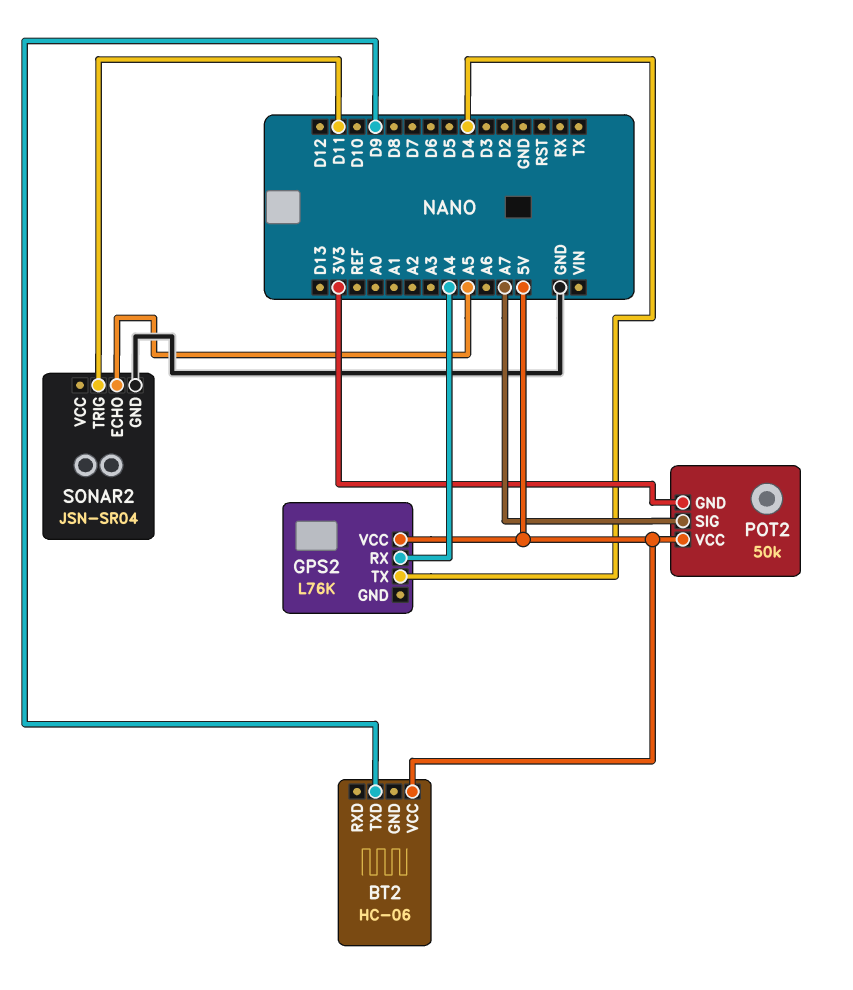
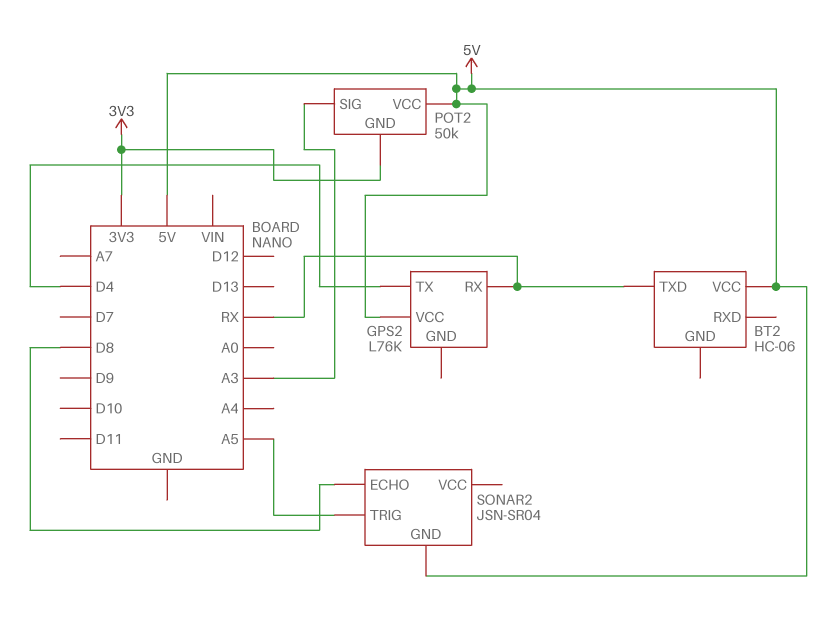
BT2 pin TXD: D9 -> RX
GPS2 pin RX: A4 -> RX
POT2 pin SIG: A7 -> A3
SONAR2 pin ECHO: A5 -> D8
SONAR2 pin GND: GND -> 5V
SONAR2 pin TRIG: D11 -> A5

